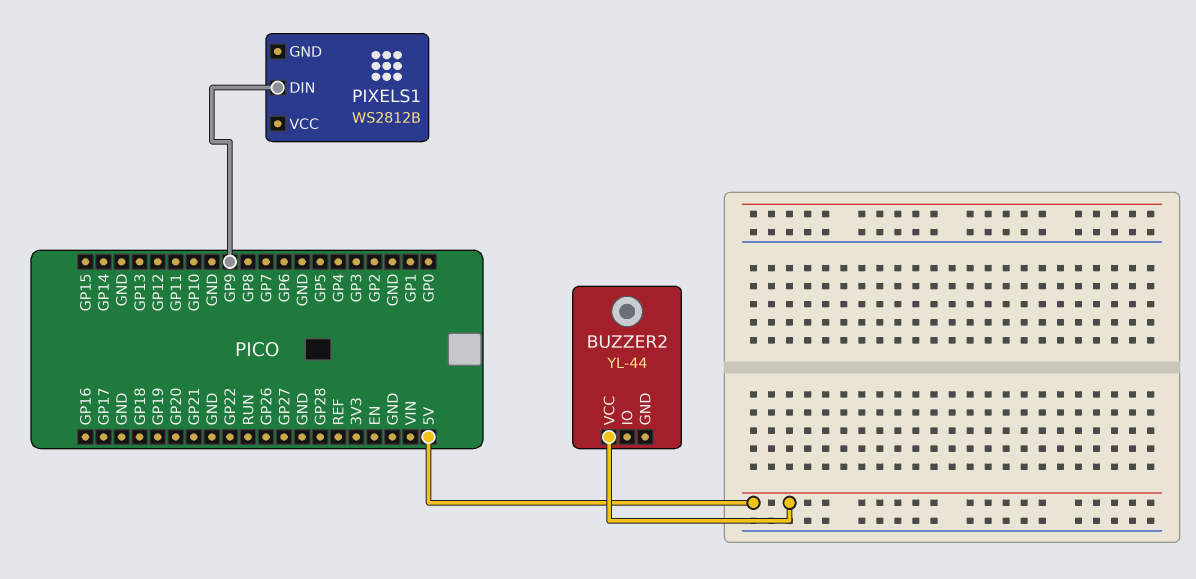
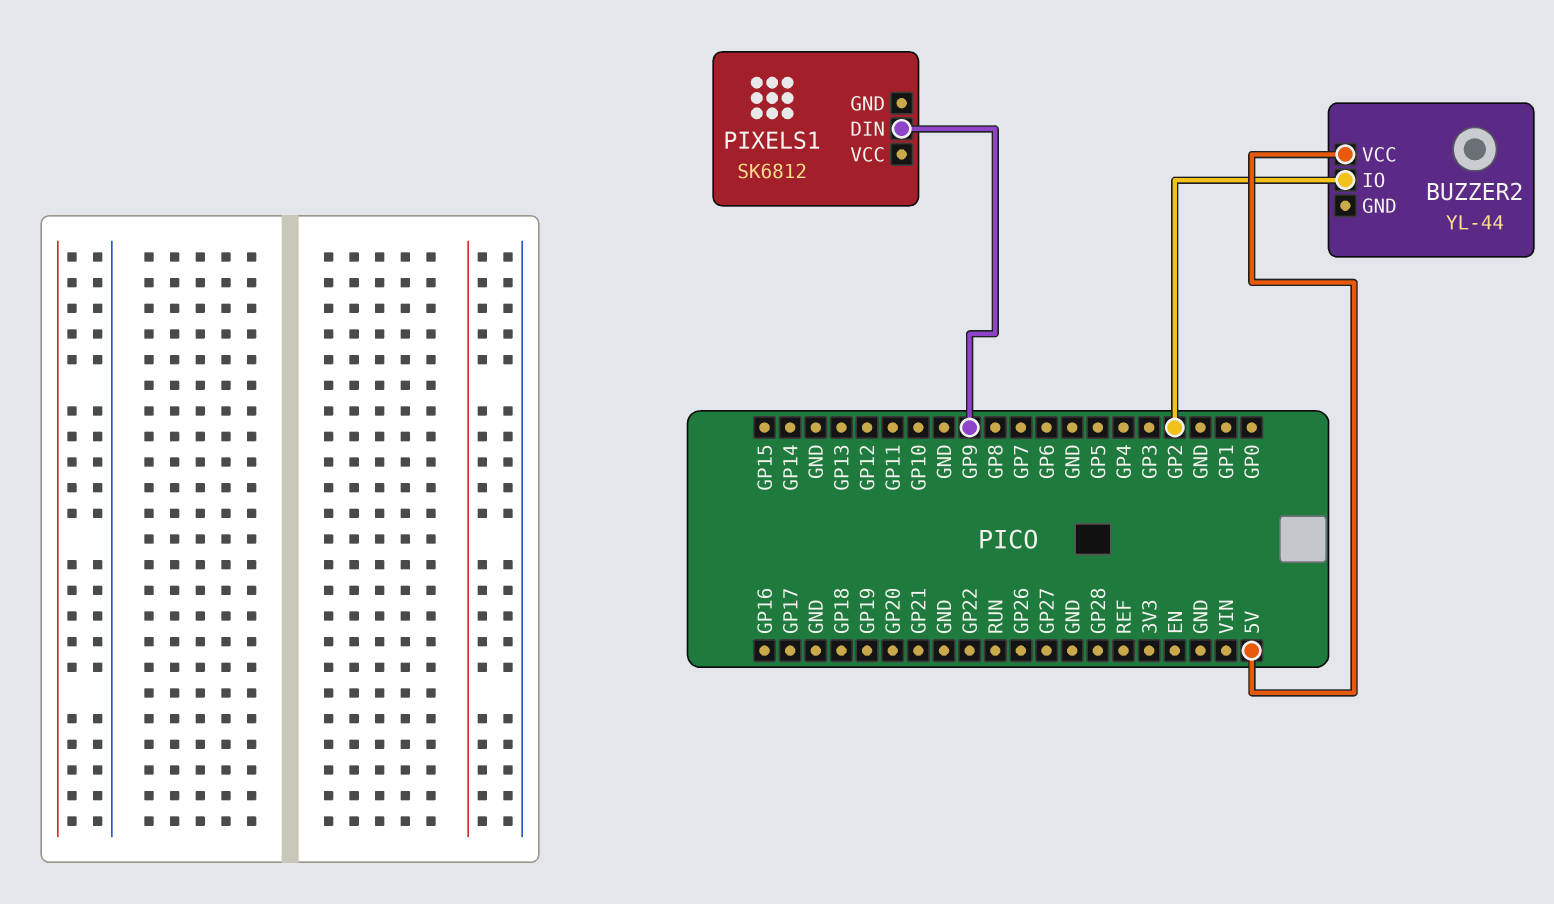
BUZZER2 pin IO: none -> GP2
PIXELS1: WS2812B -> SK6812

